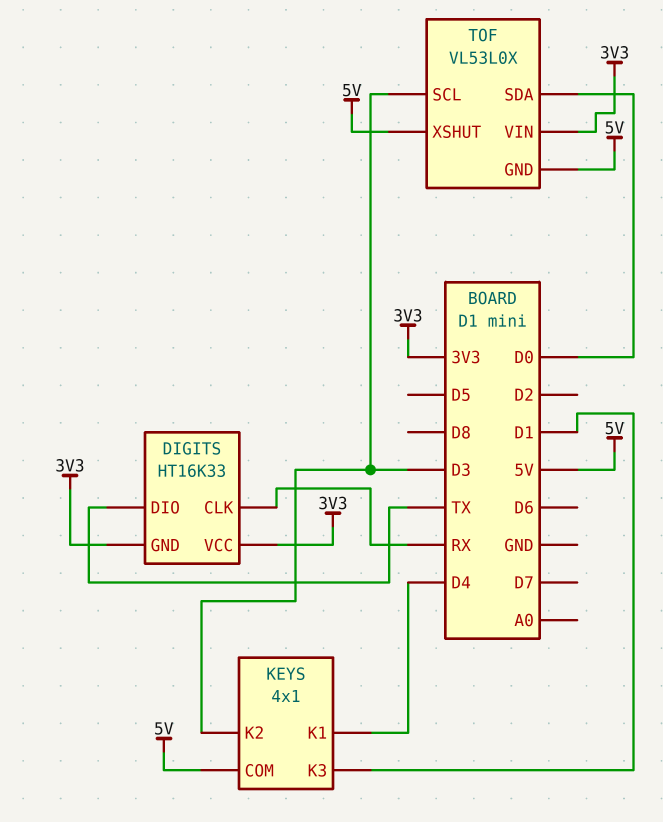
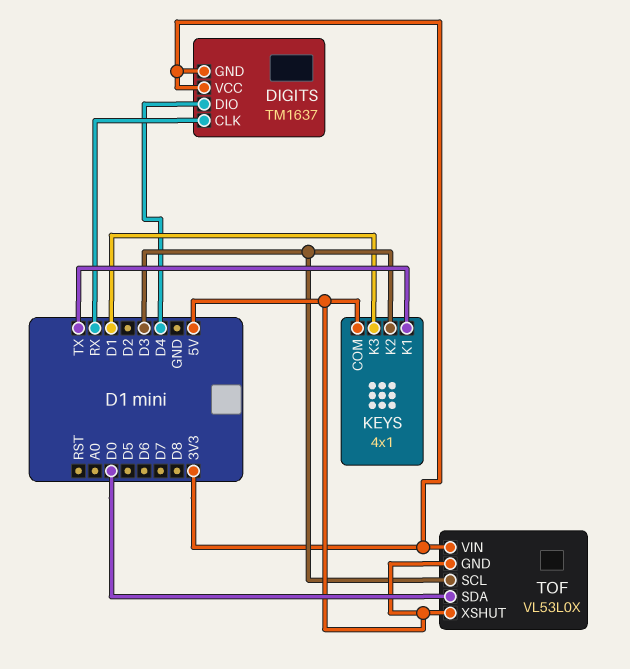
DIGITS: HT16K33 -> TM1637
DIGITS pin DIO: TX -> D4
KEYS pin K1: D4 -> TX

